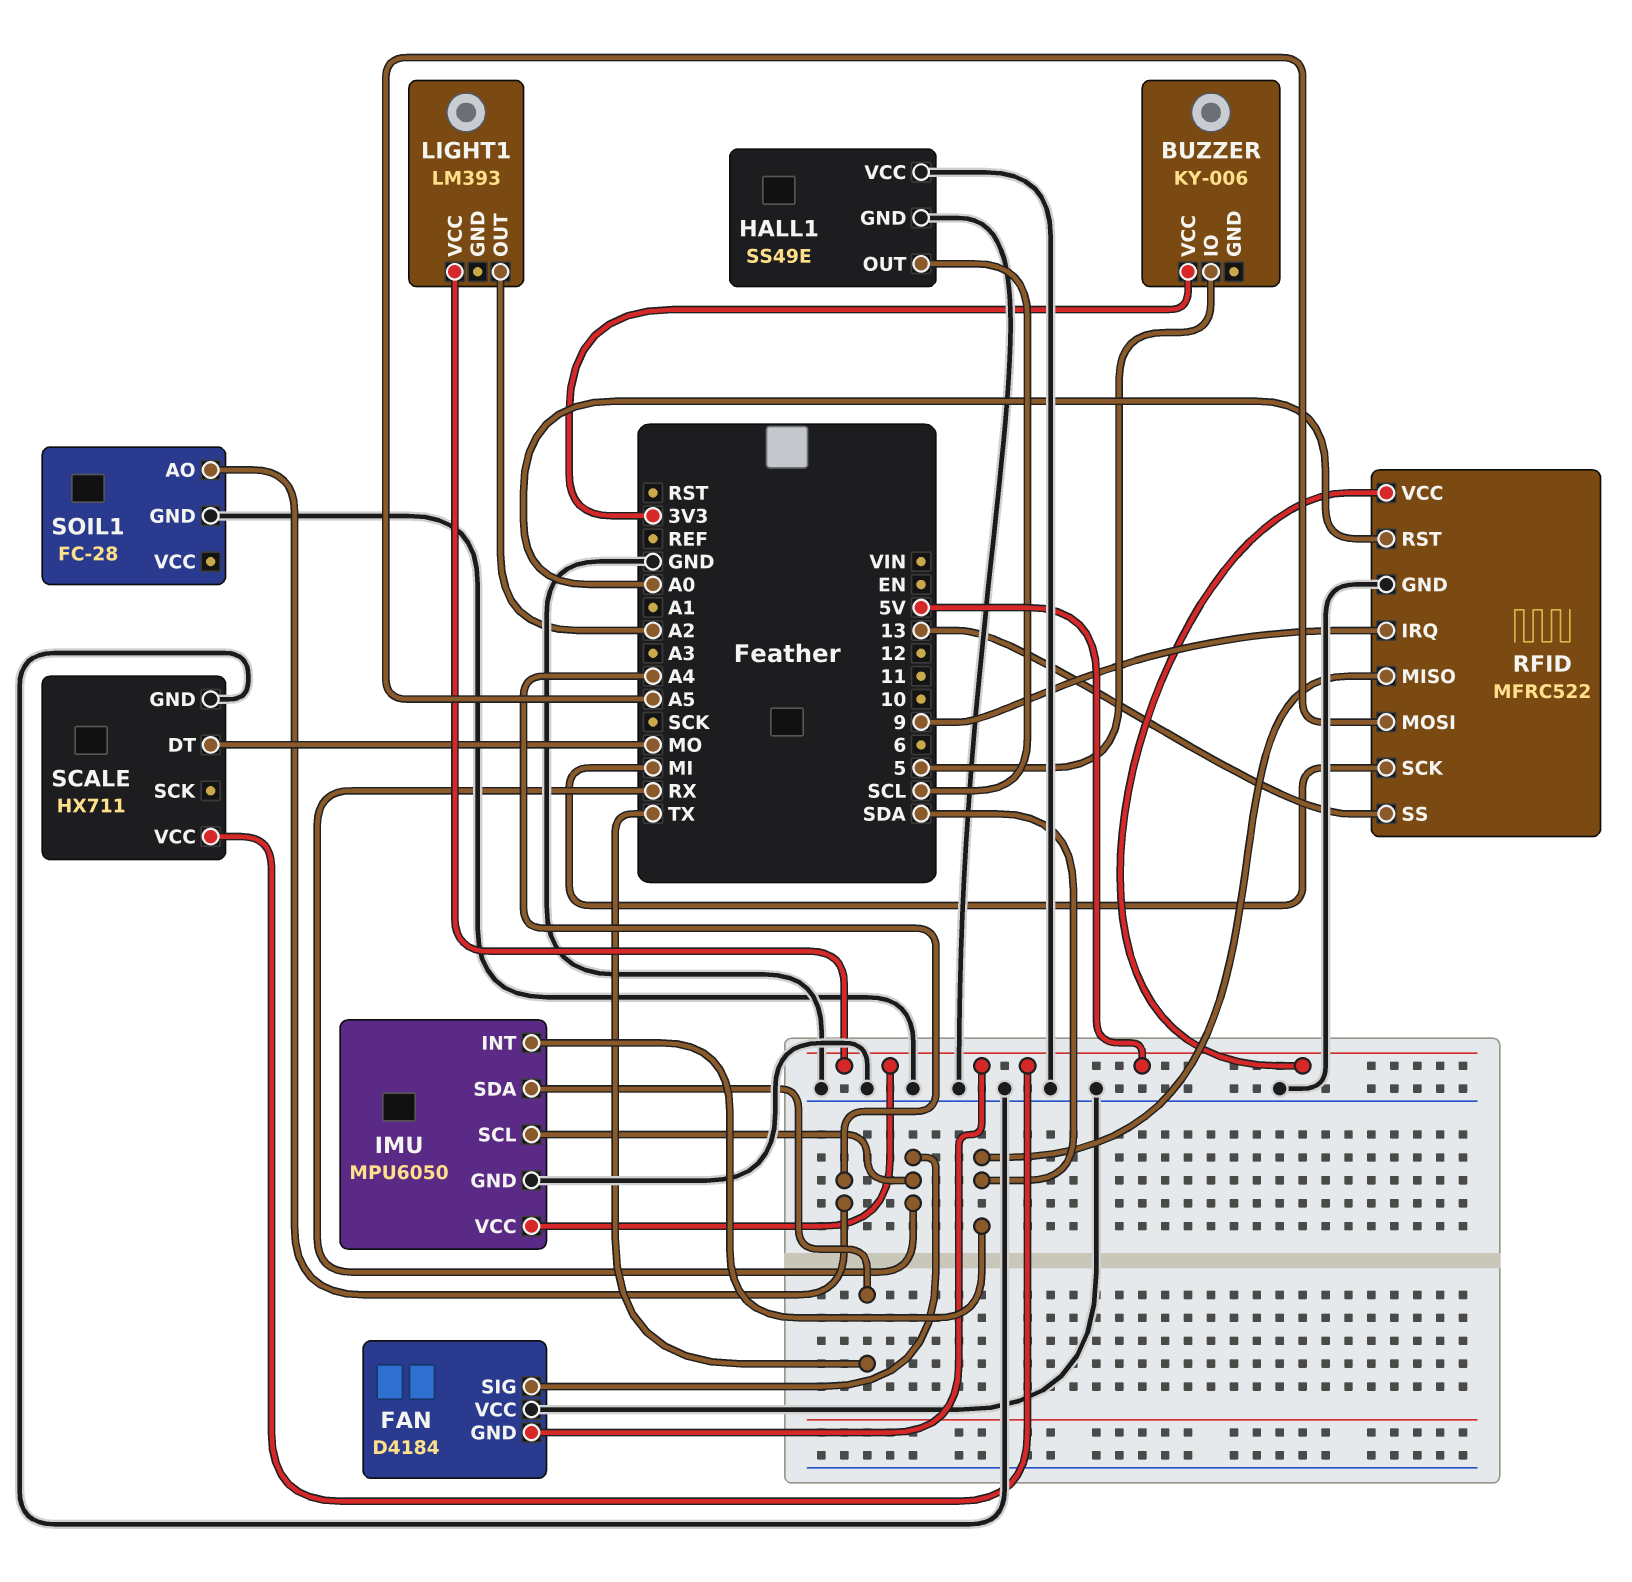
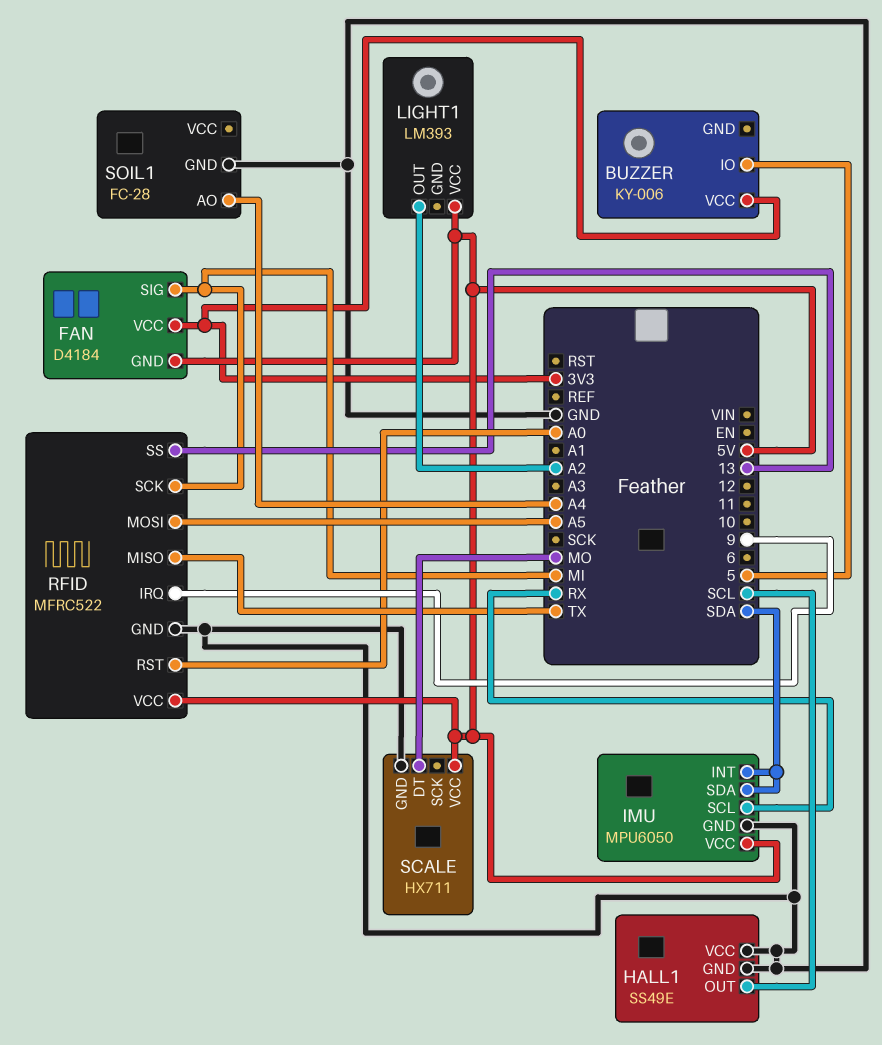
FAN pin SIG: RX -> MI
FAN pin VCC: GND -> 3V3
IMU pin SDA: TX -> SDA
RFID pin MISO: SDA -> TX

